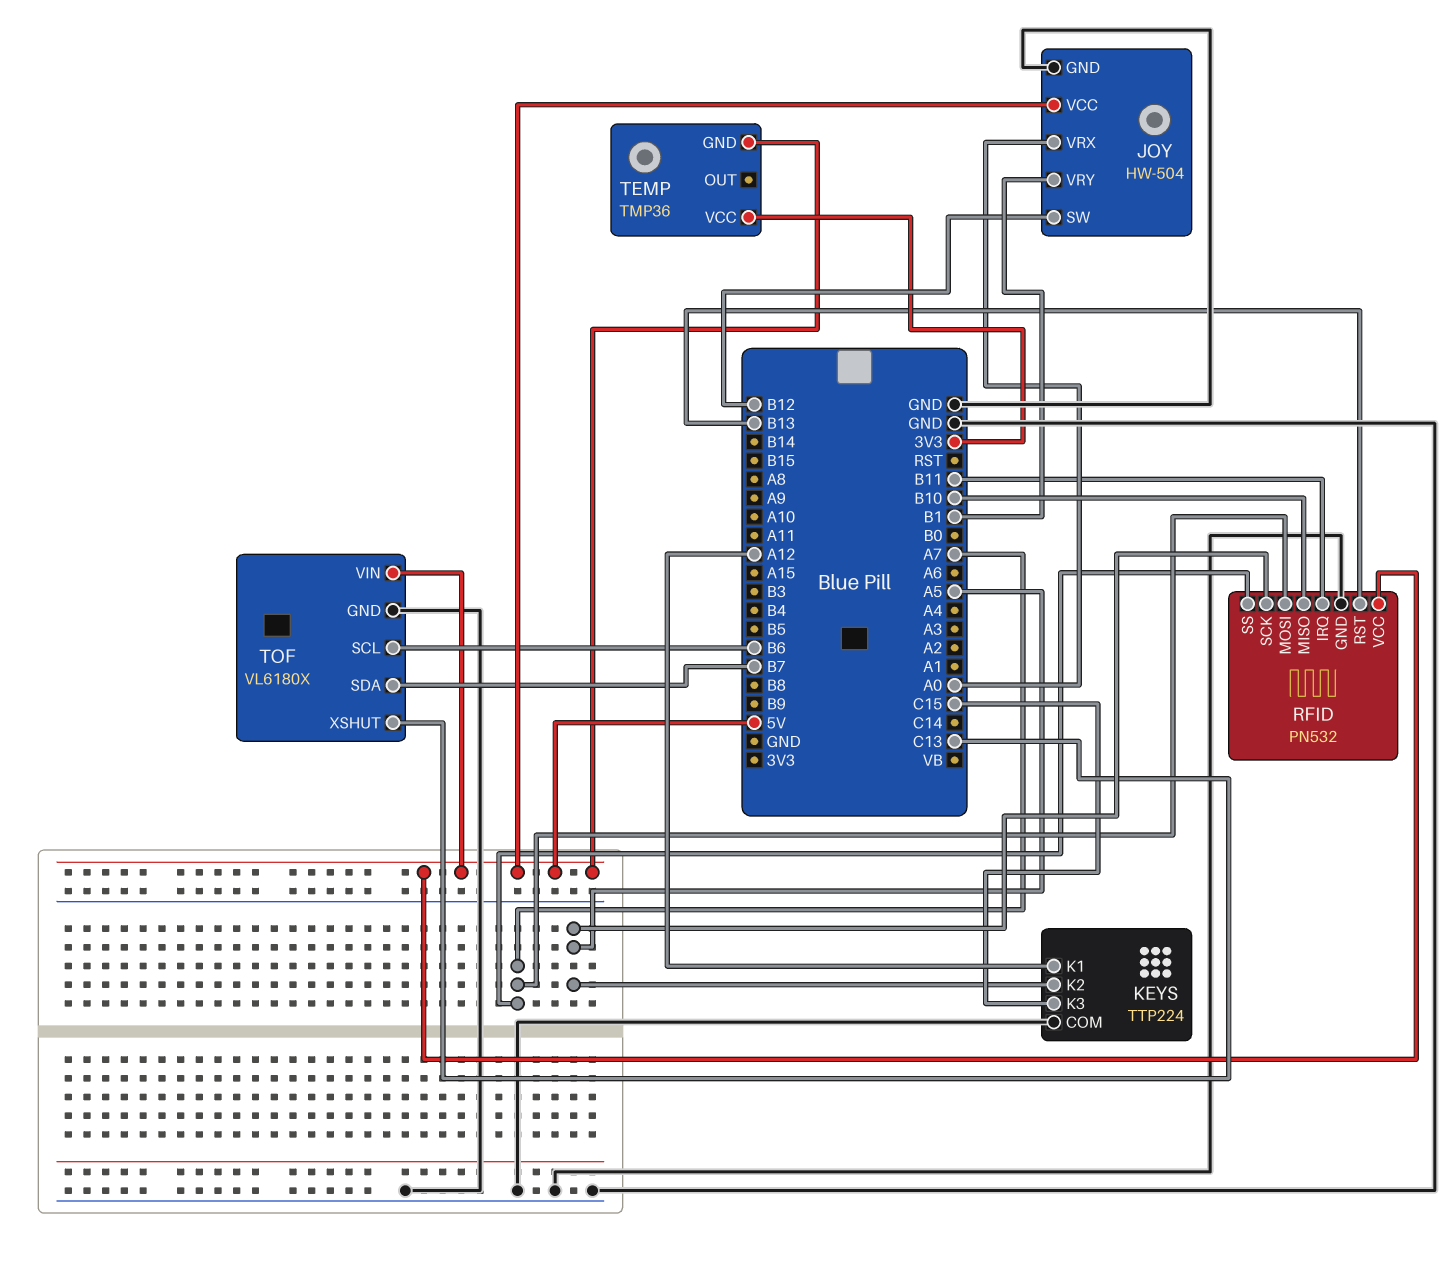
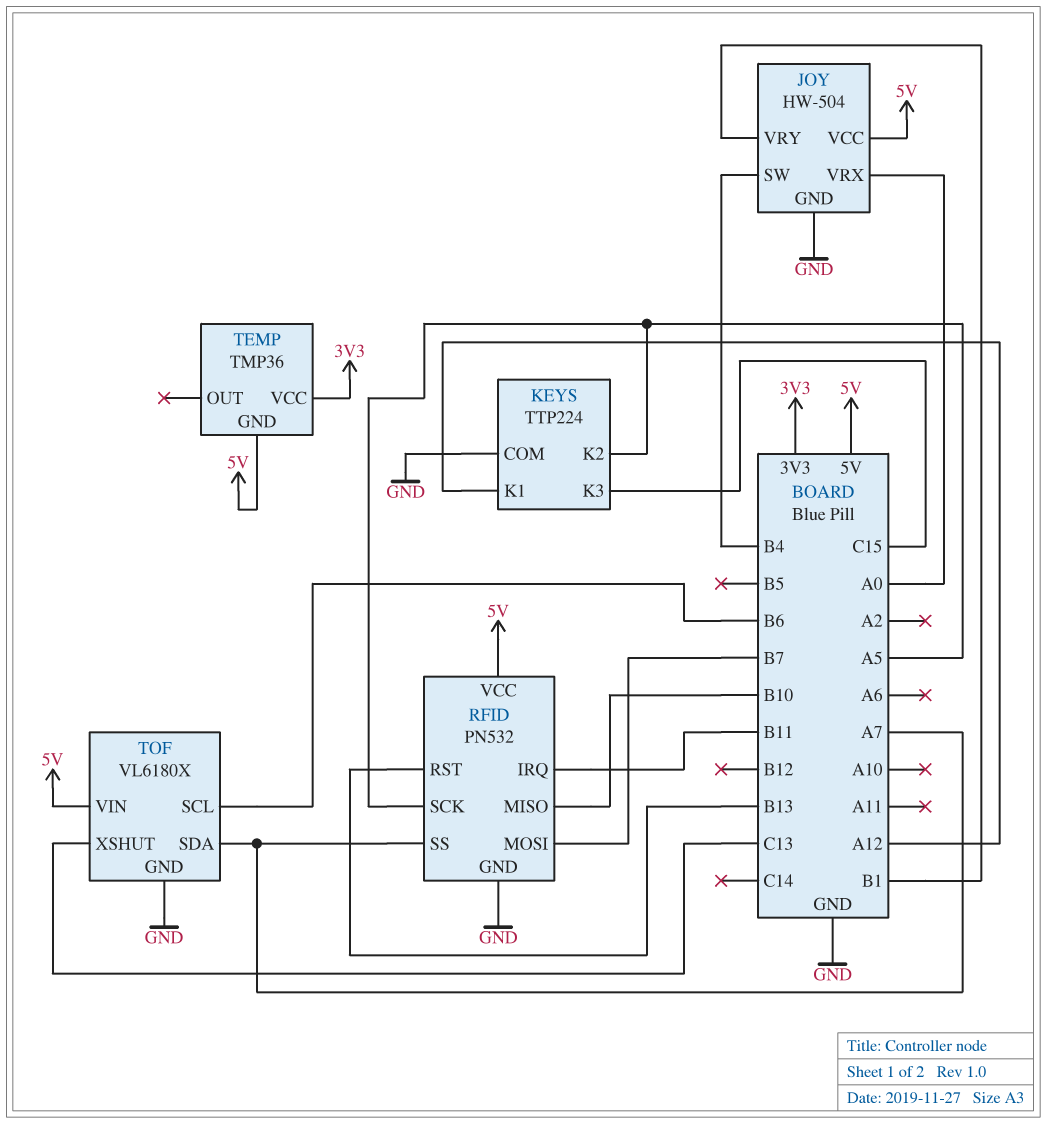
JOY pin SW: B12 -> B4
RFID pin MOSI: A7 -> B7
TOF pin SDA: B7 -> A7

